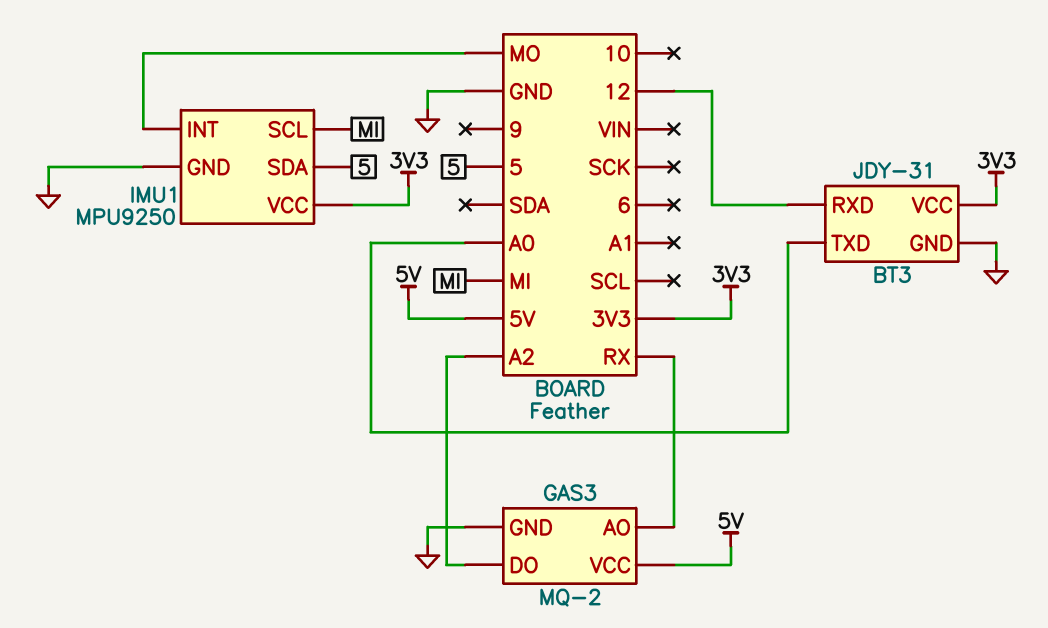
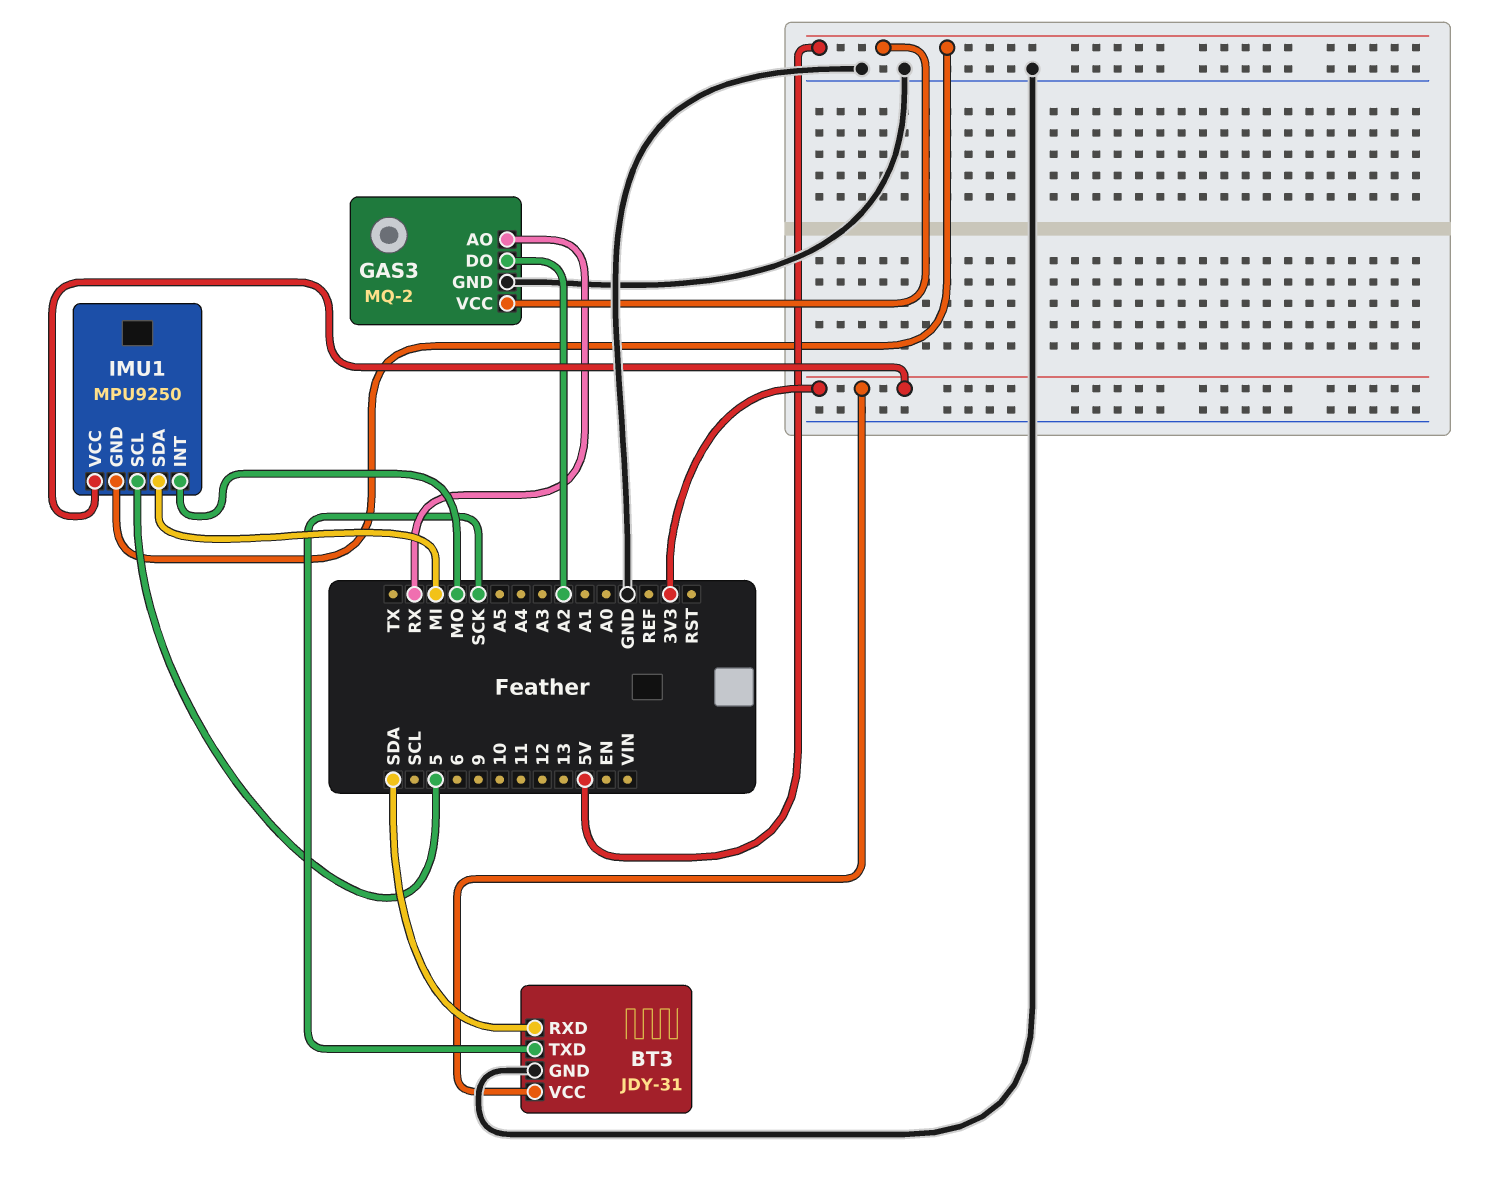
BT3 pin RXD: 12 -> SDA
BT3 pin TXD: A0 -> SCK
IMU1 pin GND: GND -> 5V
IMU1 pin SCL: MI -> 5
IMU1 pin SDA: 5 -> MI

